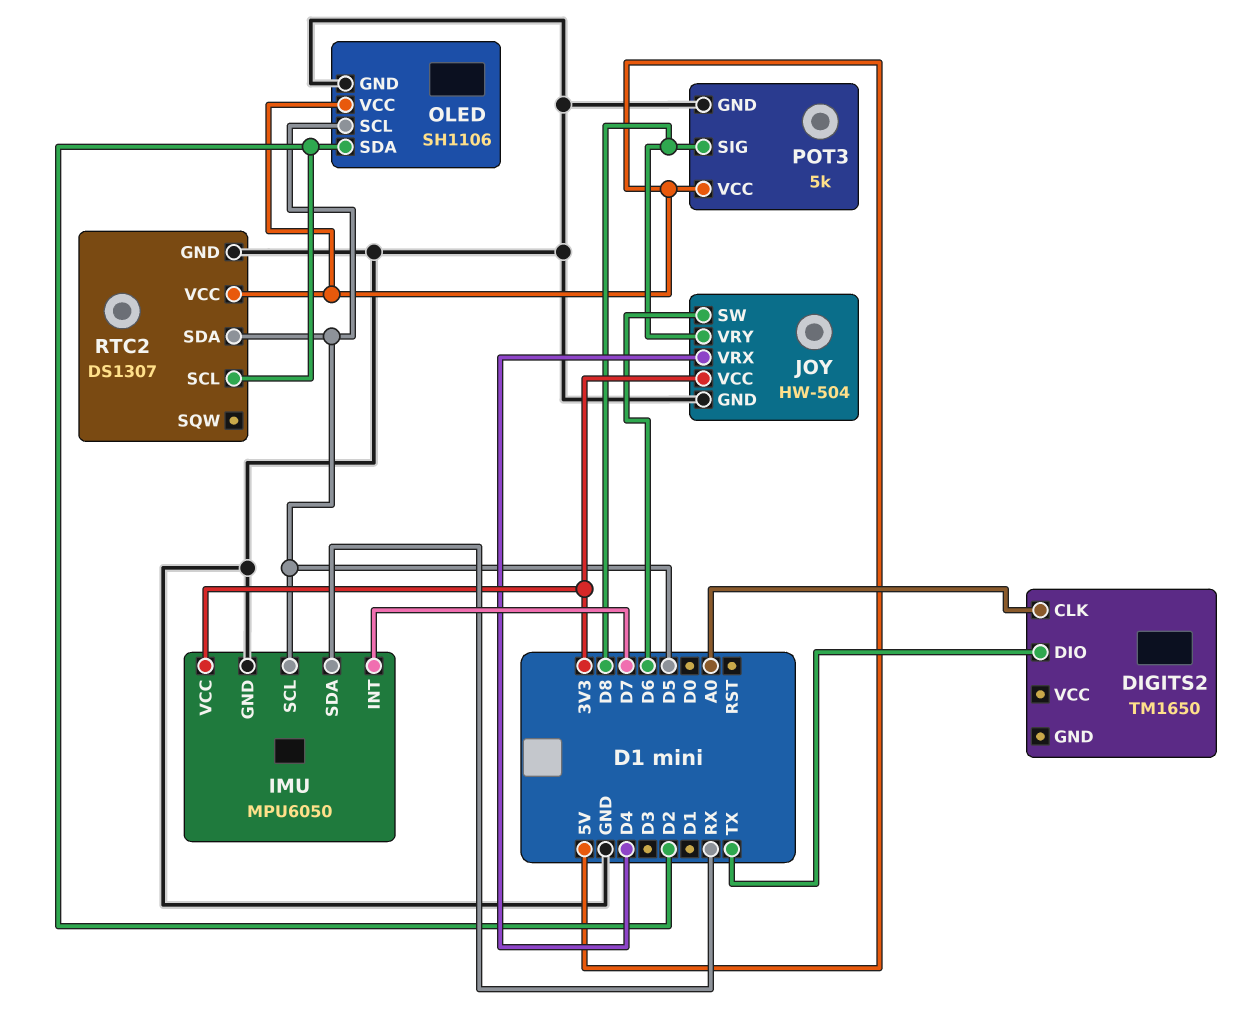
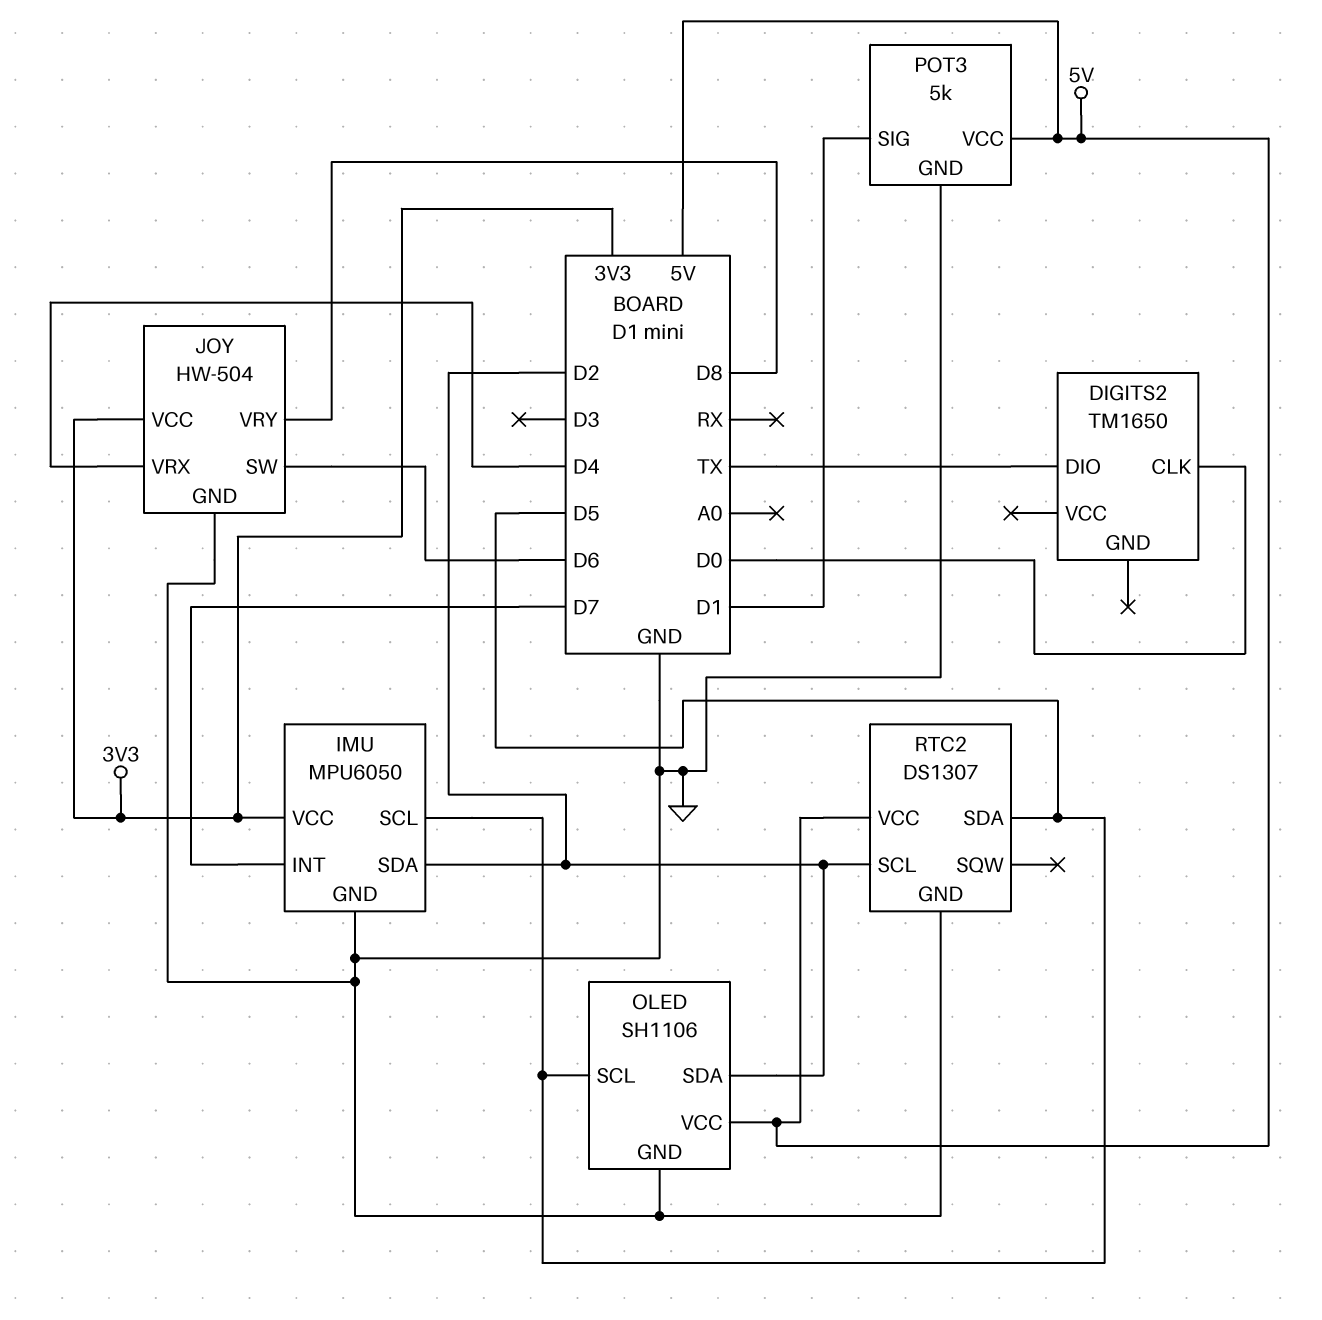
DIGITS2 pin CLK: A0 -> D0
IMU pin SDA: RX -> D2
POT3 pin SIG: D8 -> D1

